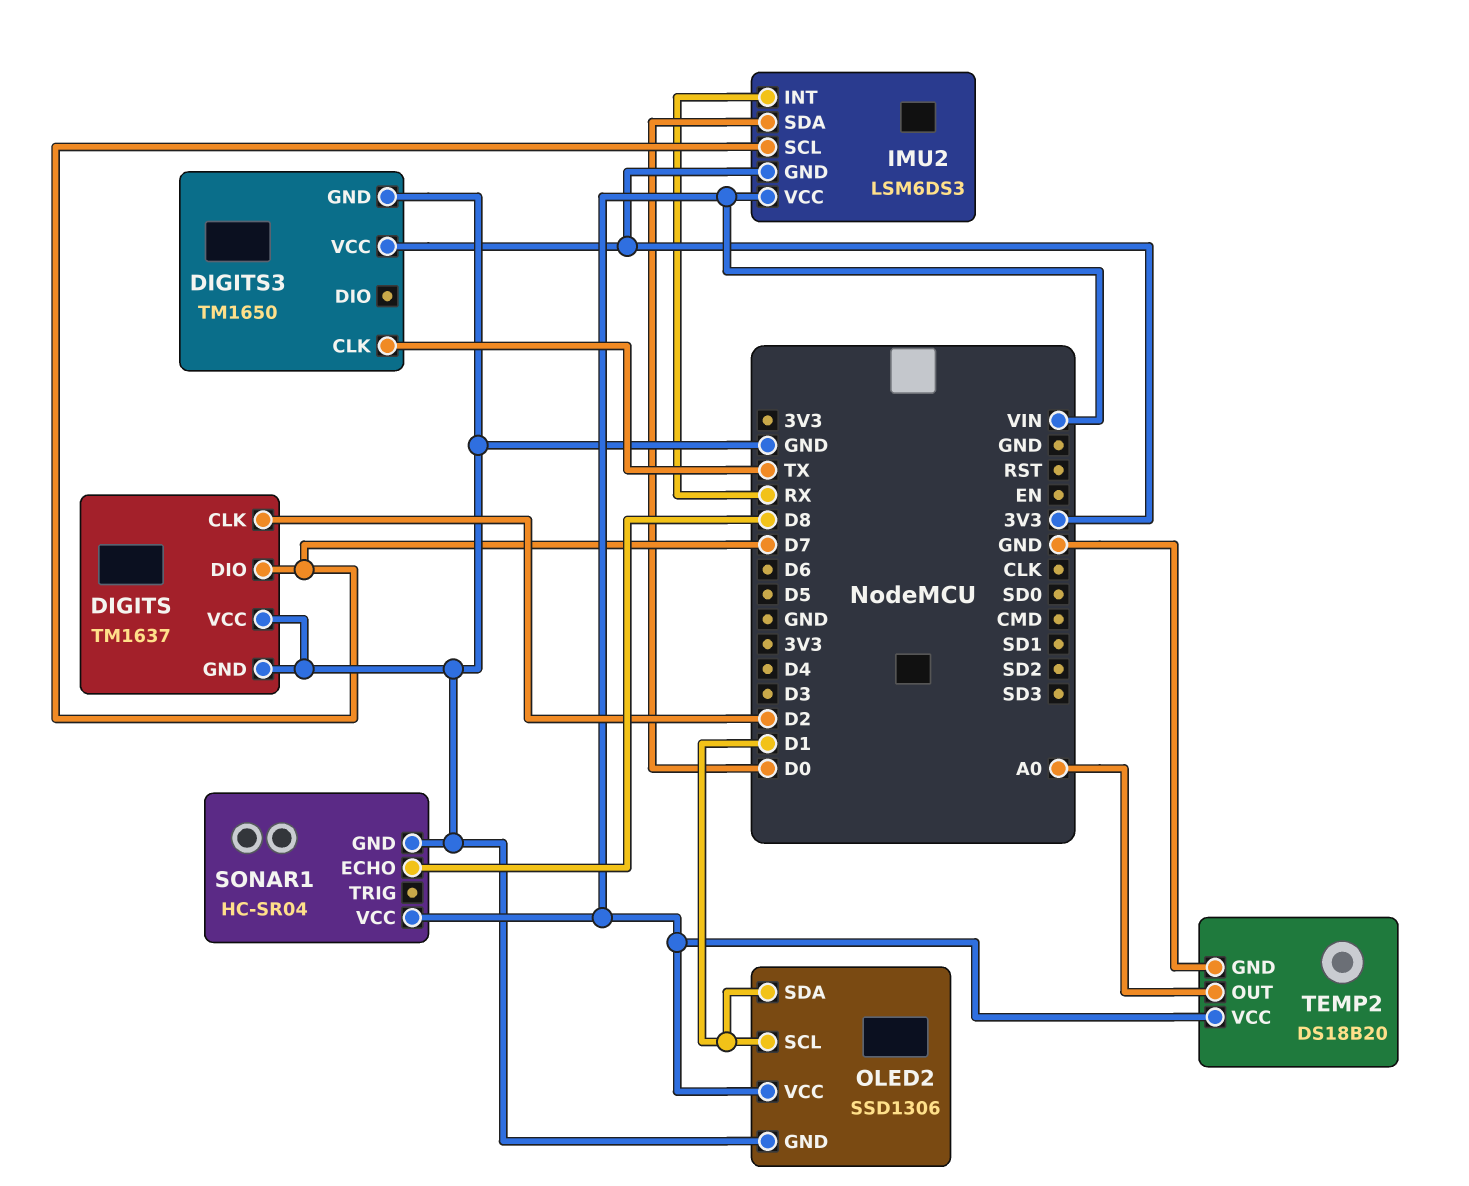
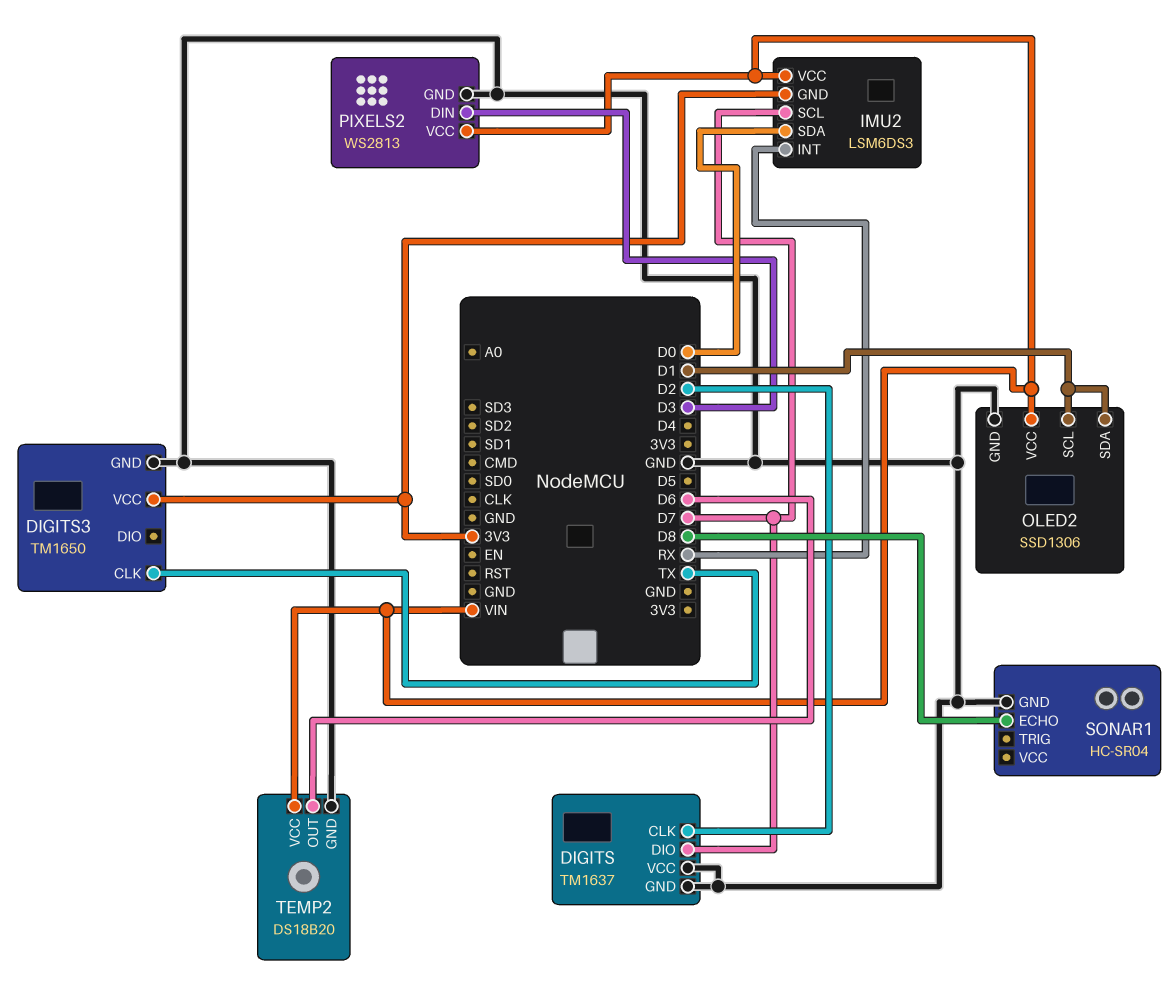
PIXELS2: none -> WS2813
PIXELS2 pin DIN: none -> D3
PIXELS2 pin GND: none -> GND
PIXELS2 pin VCC: none -> VIN
SONAR1 pin VCC: VIN -> none
TEMP2 pin OUT: A0 -> D6

